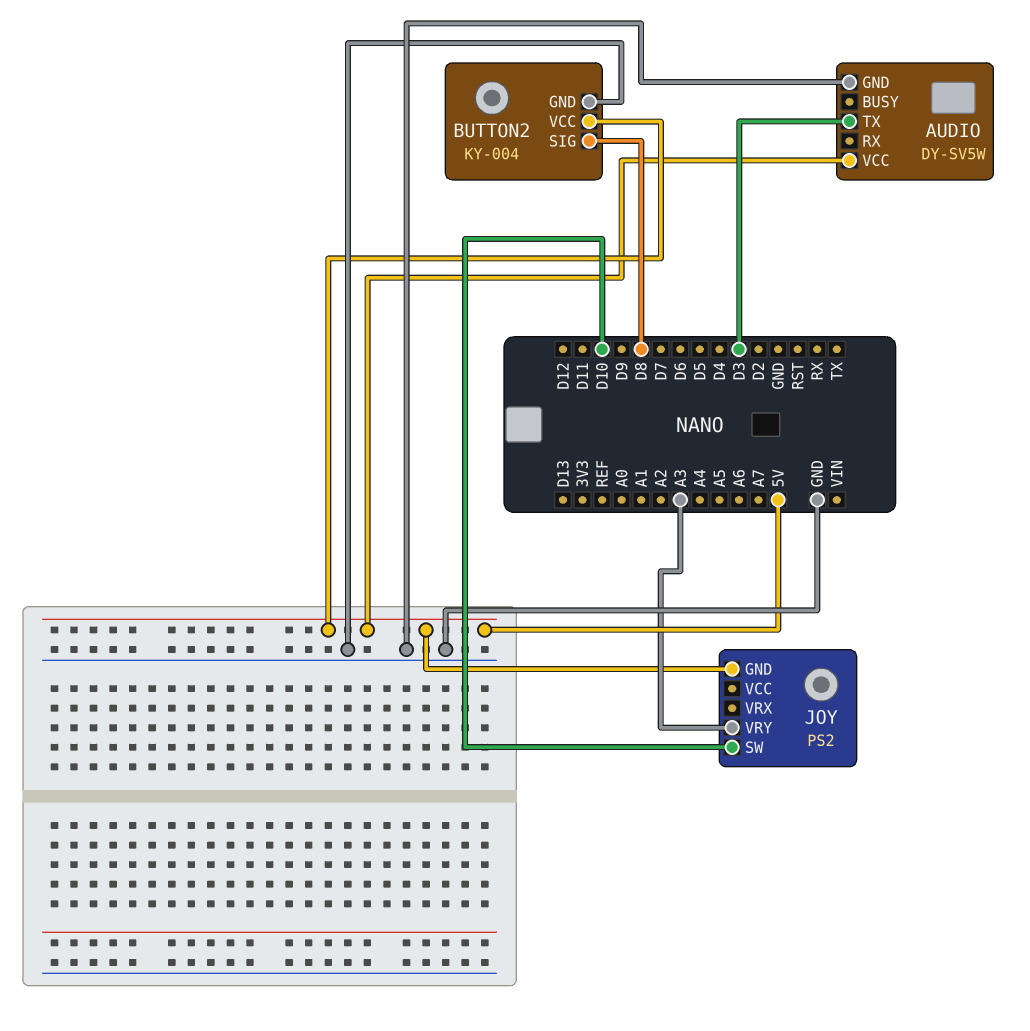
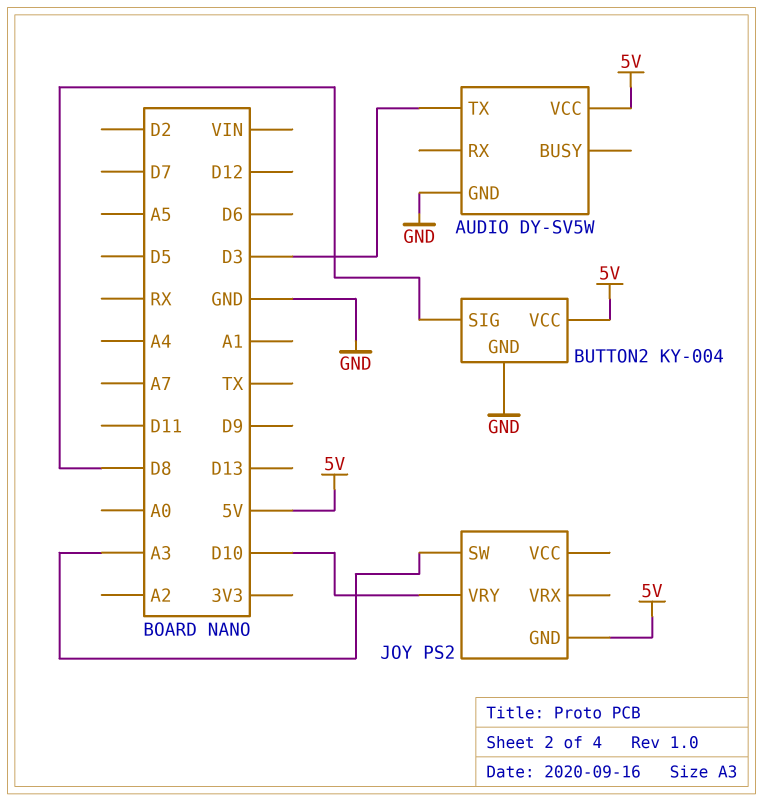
JOY pin SW: D10 -> A3
JOY pin VRY: A3 -> D10

